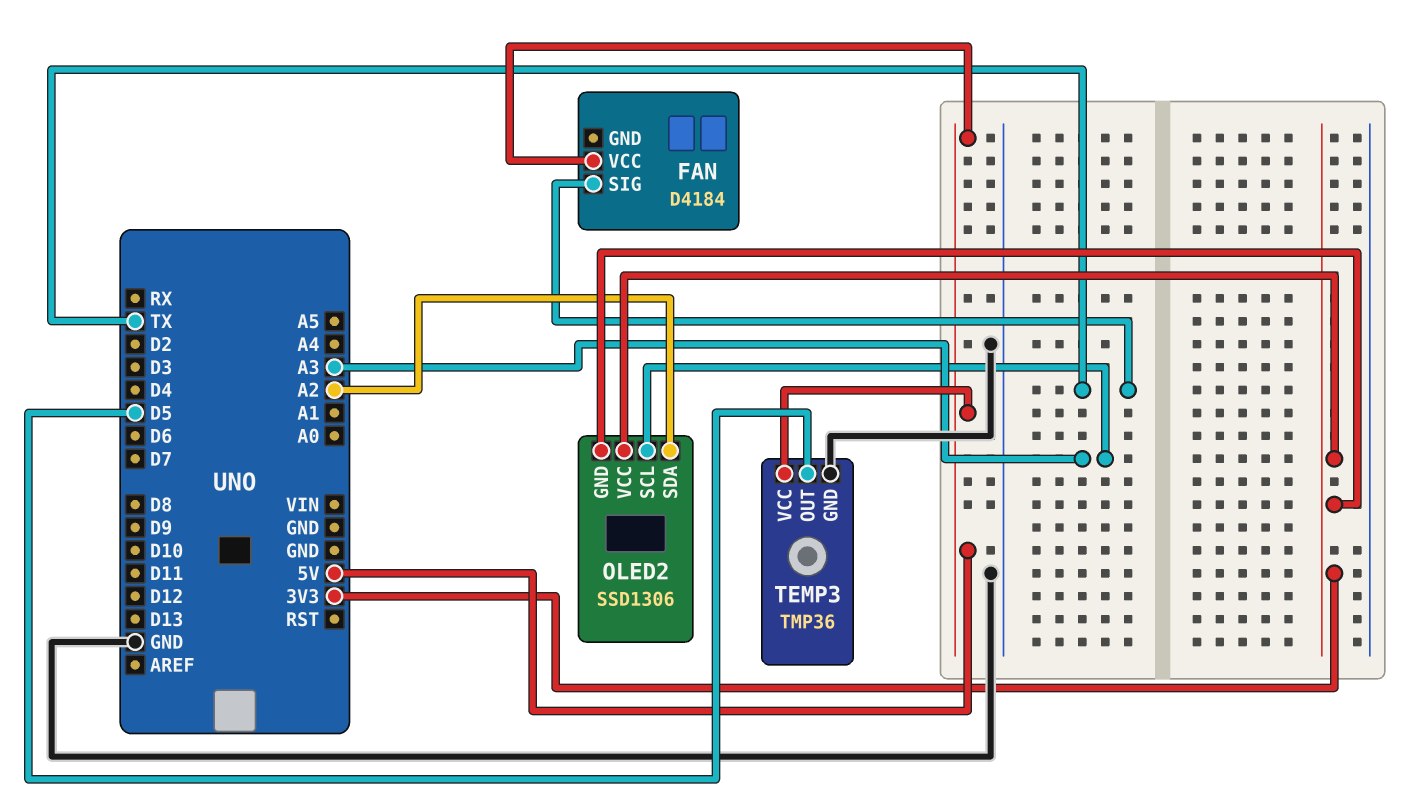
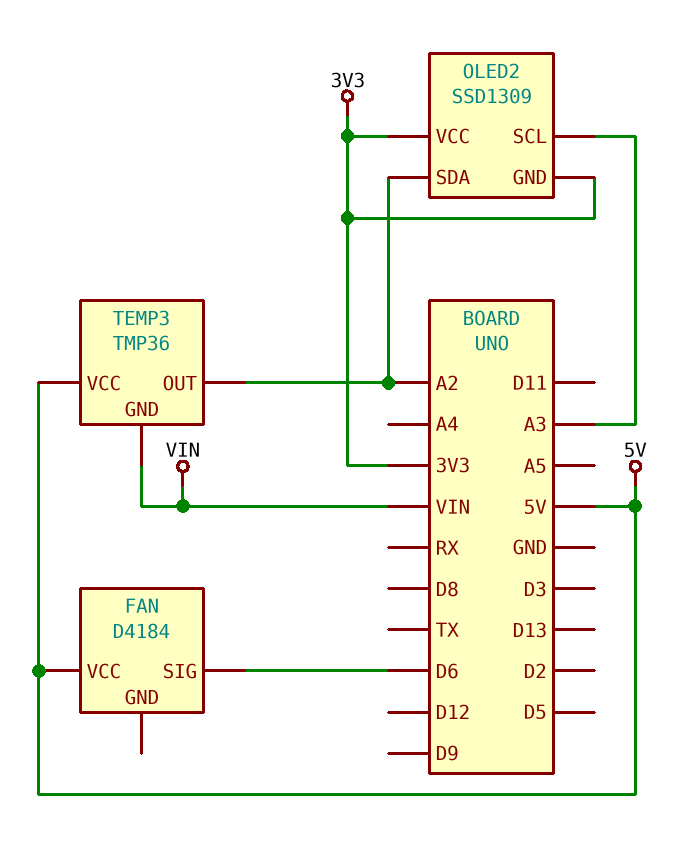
FAN pin SIG: TX -> D6
OLED2: SSD1306 -> SSD1309
TEMP3 pin GND: GND -> VIN
TEMP3 pin OUT: D5 -> A2

